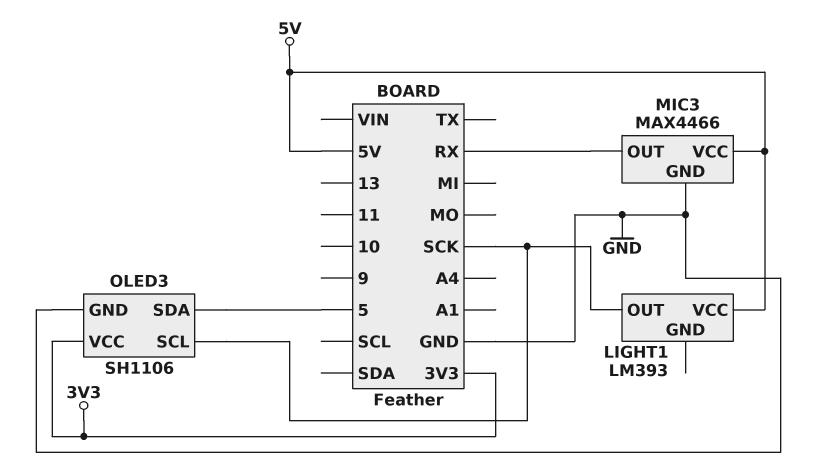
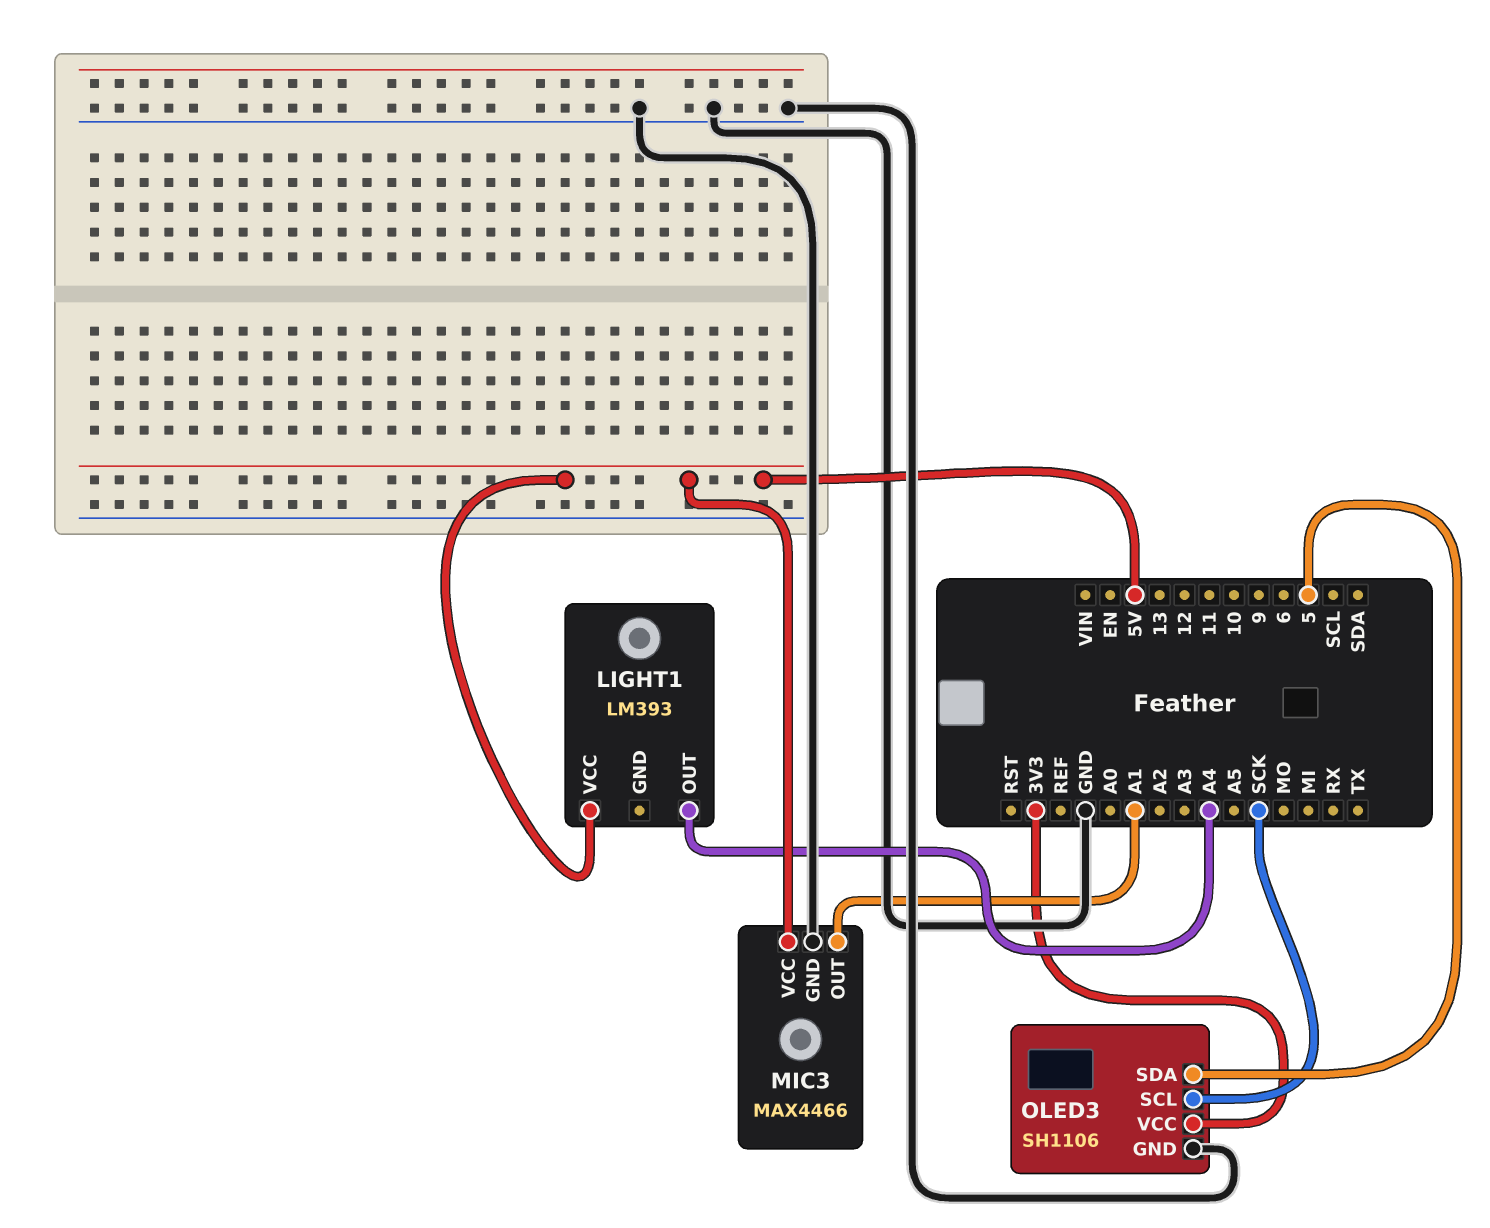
LIGHT1 pin OUT: SCK -> A4
MIC3 pin OUT: RX -> A1

